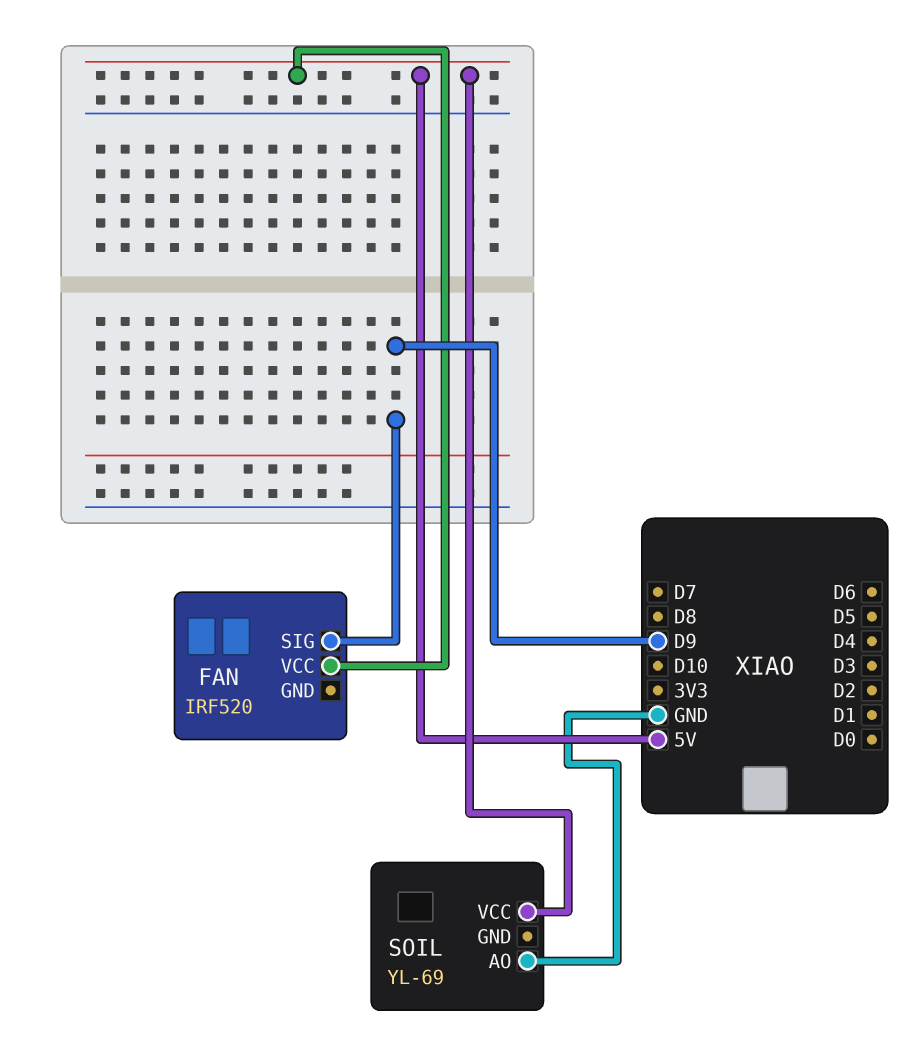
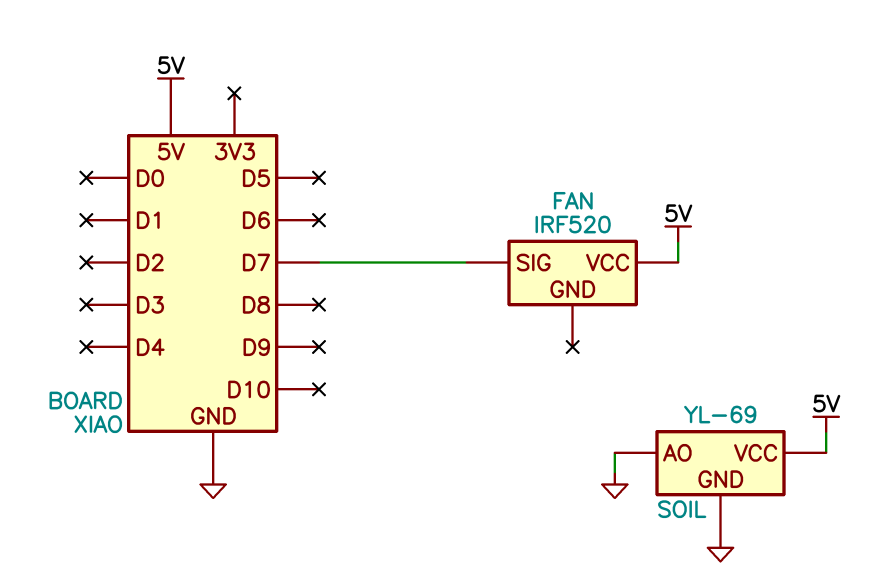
FAN pin SIG: D9 -> D7
SOIL pin GND: none -> GND

